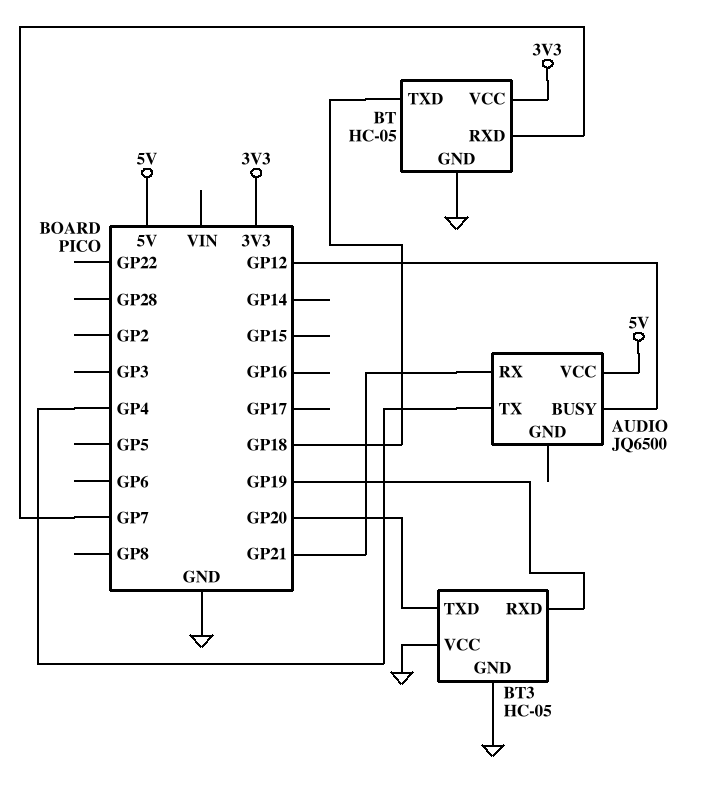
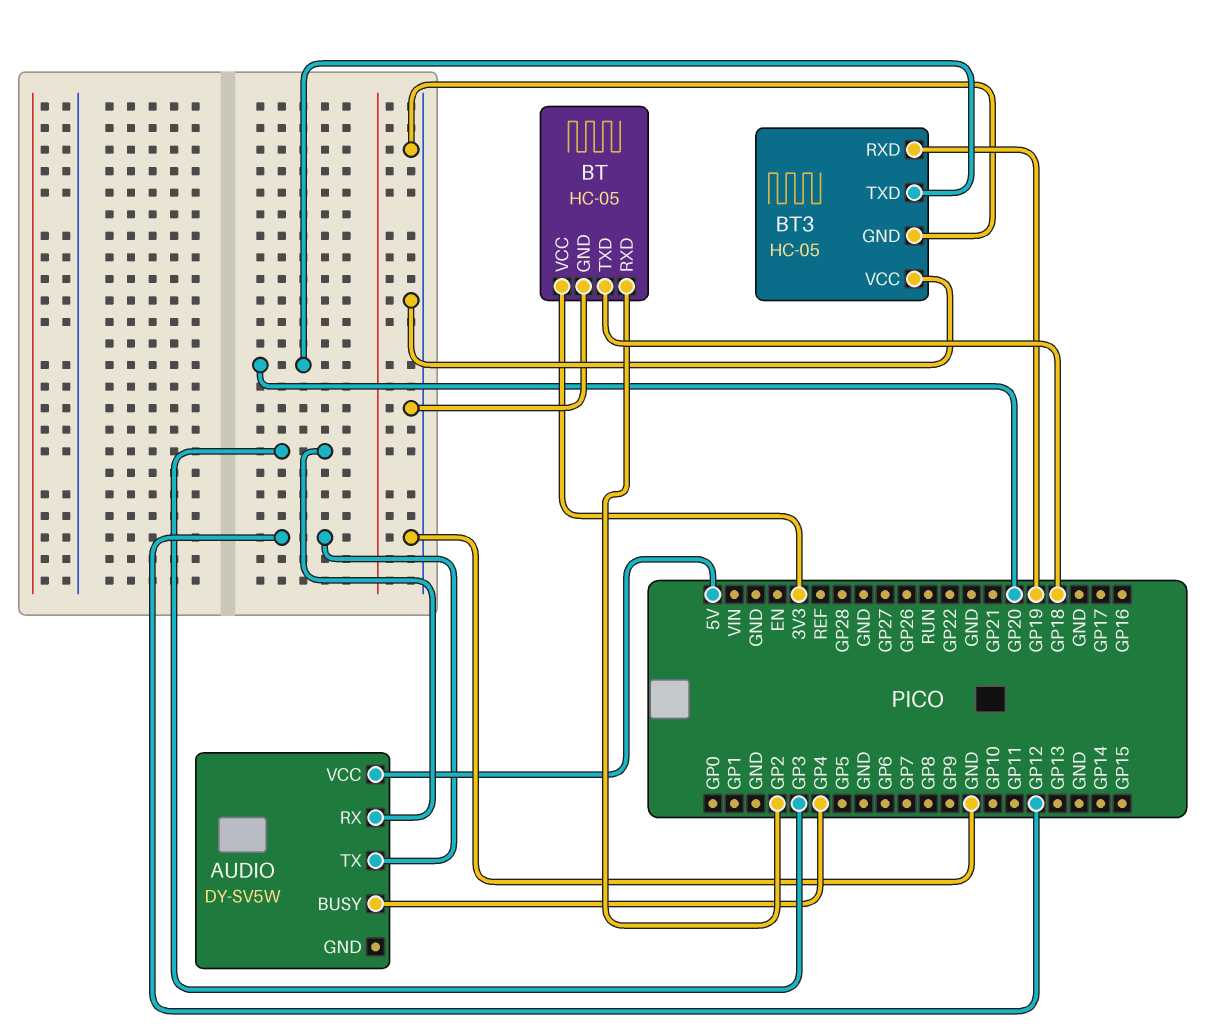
AUDIO: JQ6500 -> DY-SV5W
AUDIO pin BUSY: GP12 -> GP4
AUDIO pin RX: GP21 -> GP3
AUDIO pin TX: GP4 -> GP12
BT pin RXD: GP7 -> GP2

